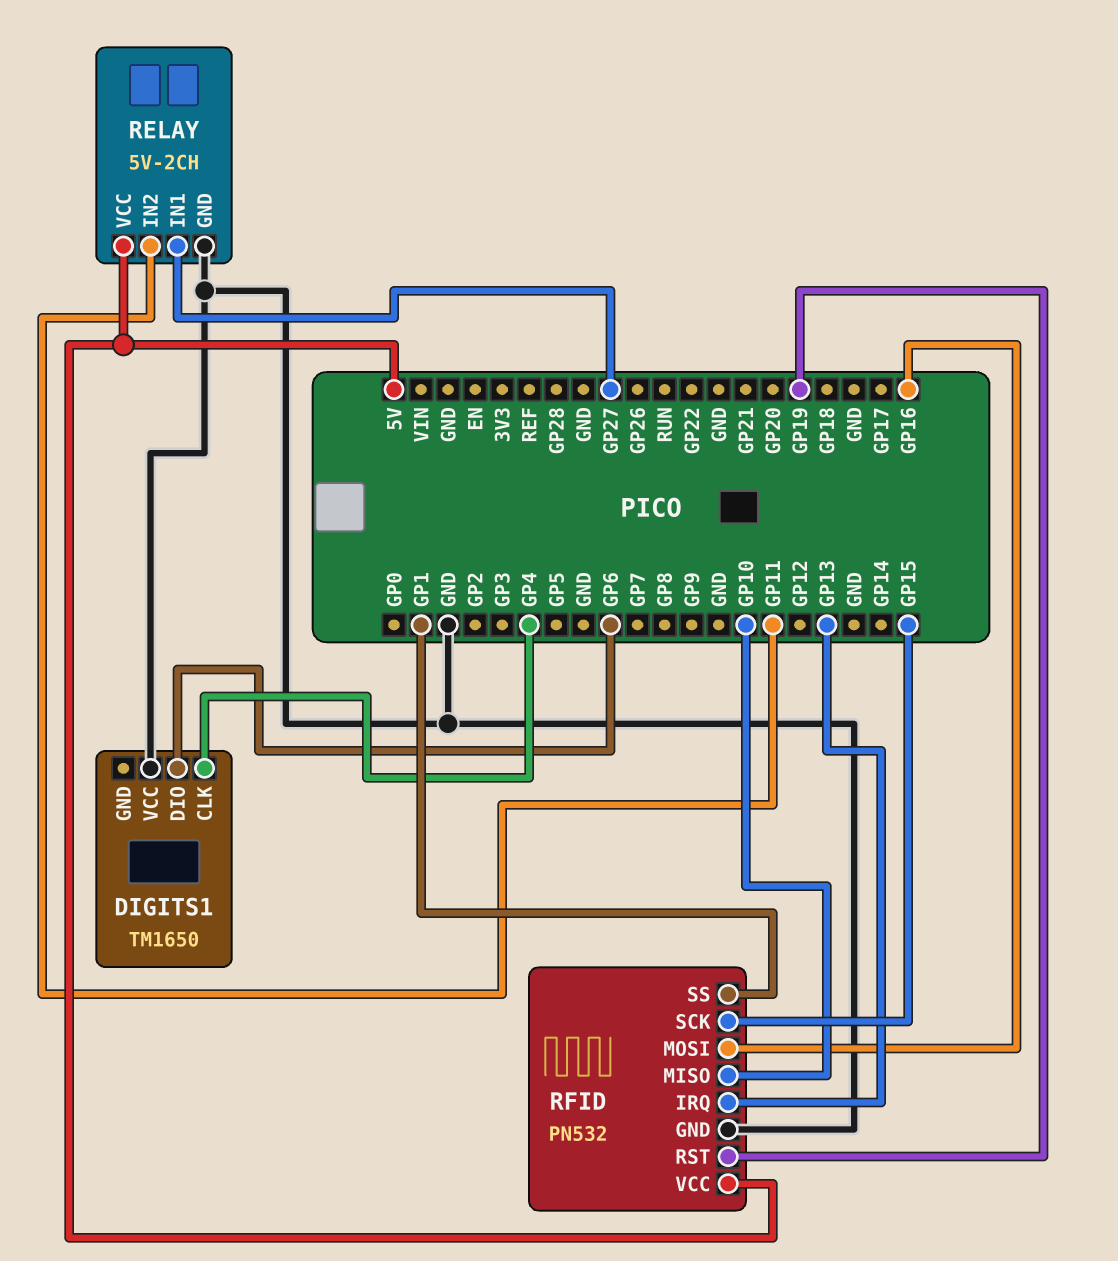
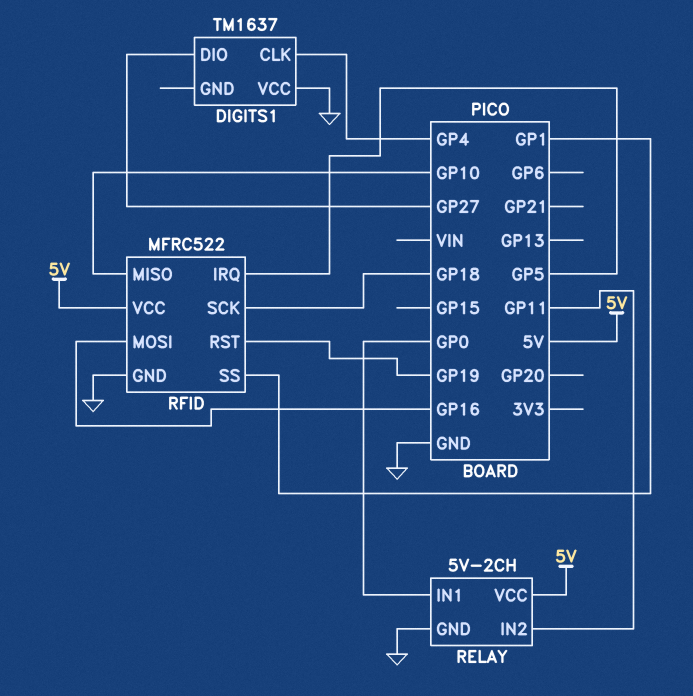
DIGITS1: TM1650 -> TM1637
DIGITS1 pin DIO: GP6 -> GP27
RELAY pin IN1: GP27 -> GP0
RFID: PN532 -> MFRC522
RFID pin IRQ: GP13 -> GP5
RFID pin SCK: GP15 -> GP18

